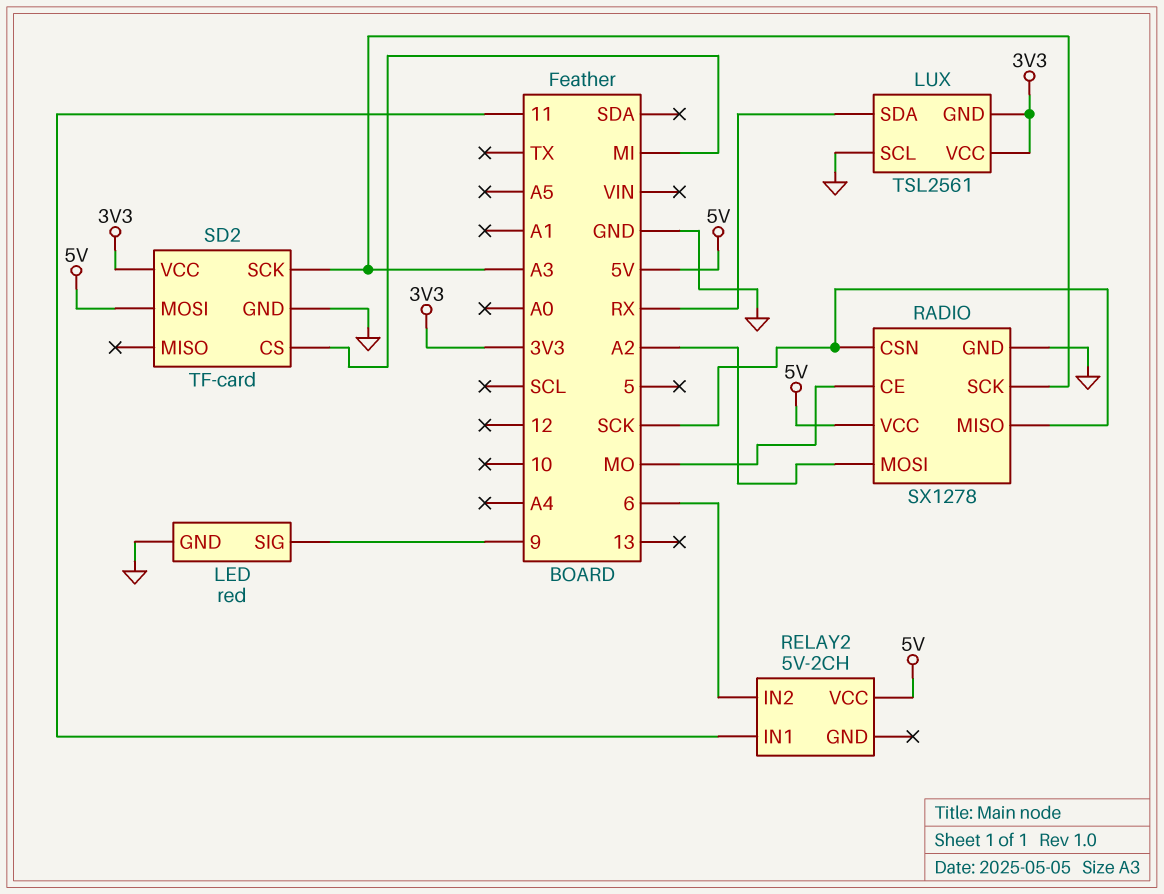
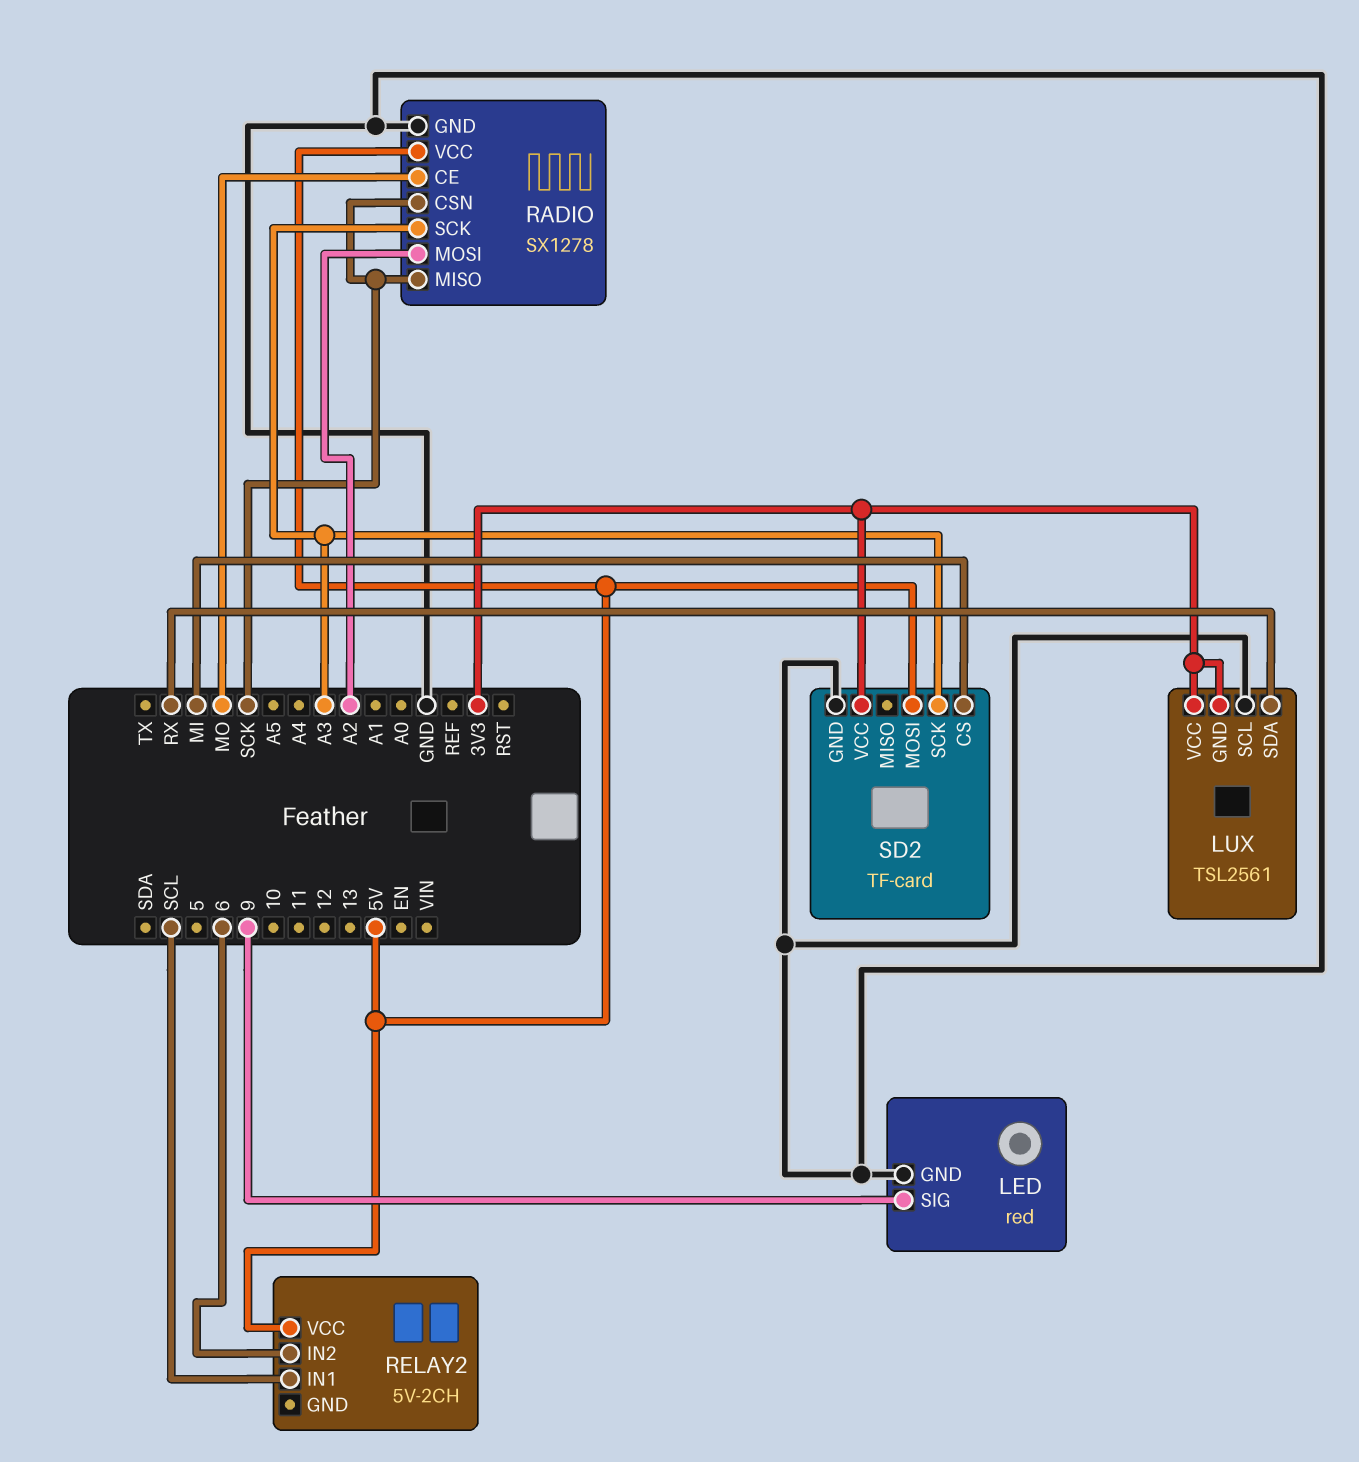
RELAY2 pin IN1: 11 -> SCL

